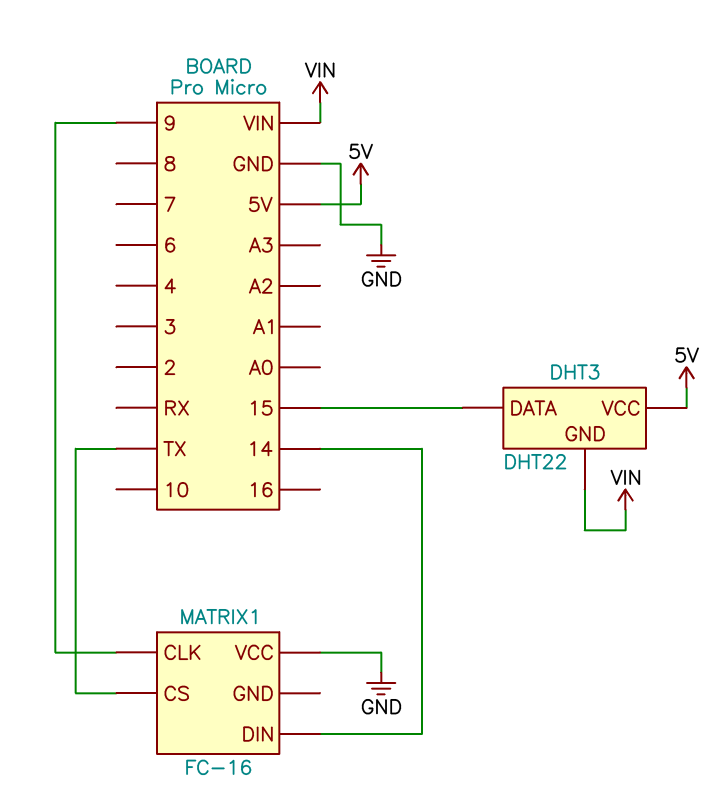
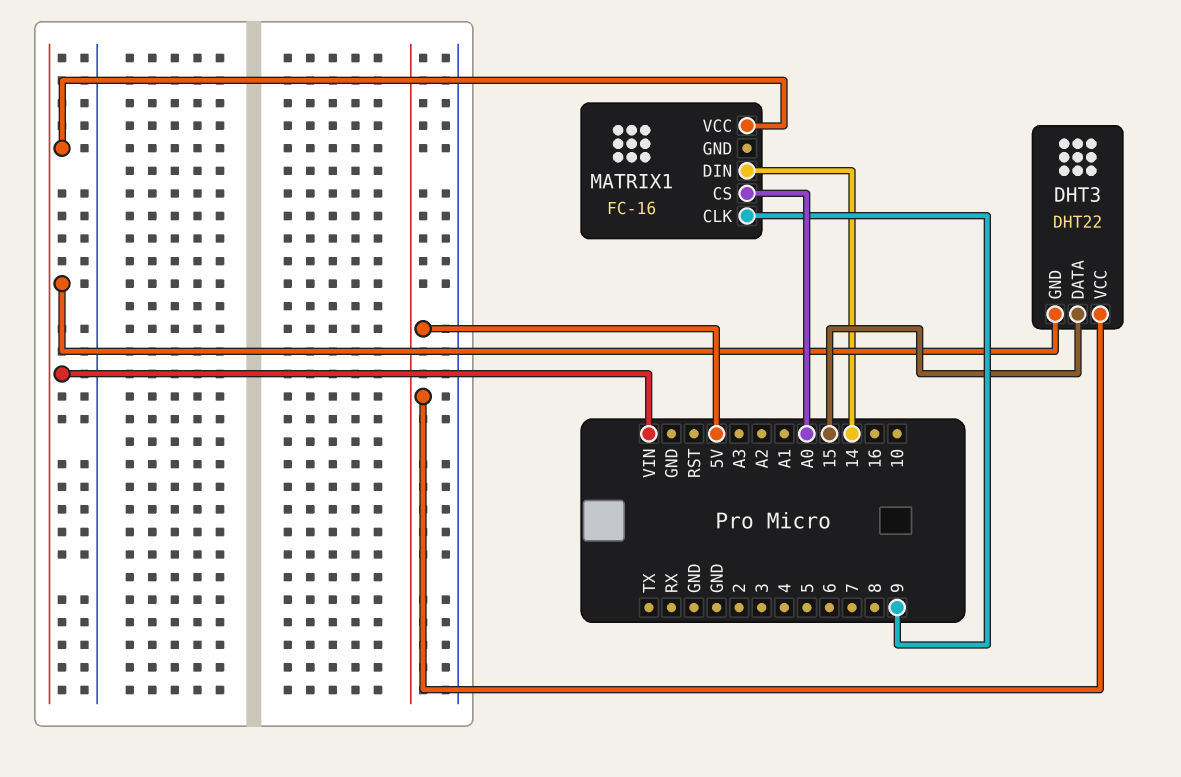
MATRIX1 pin CS: TX -> A0
MATRIX1 pin VCC: GND -> VIN

